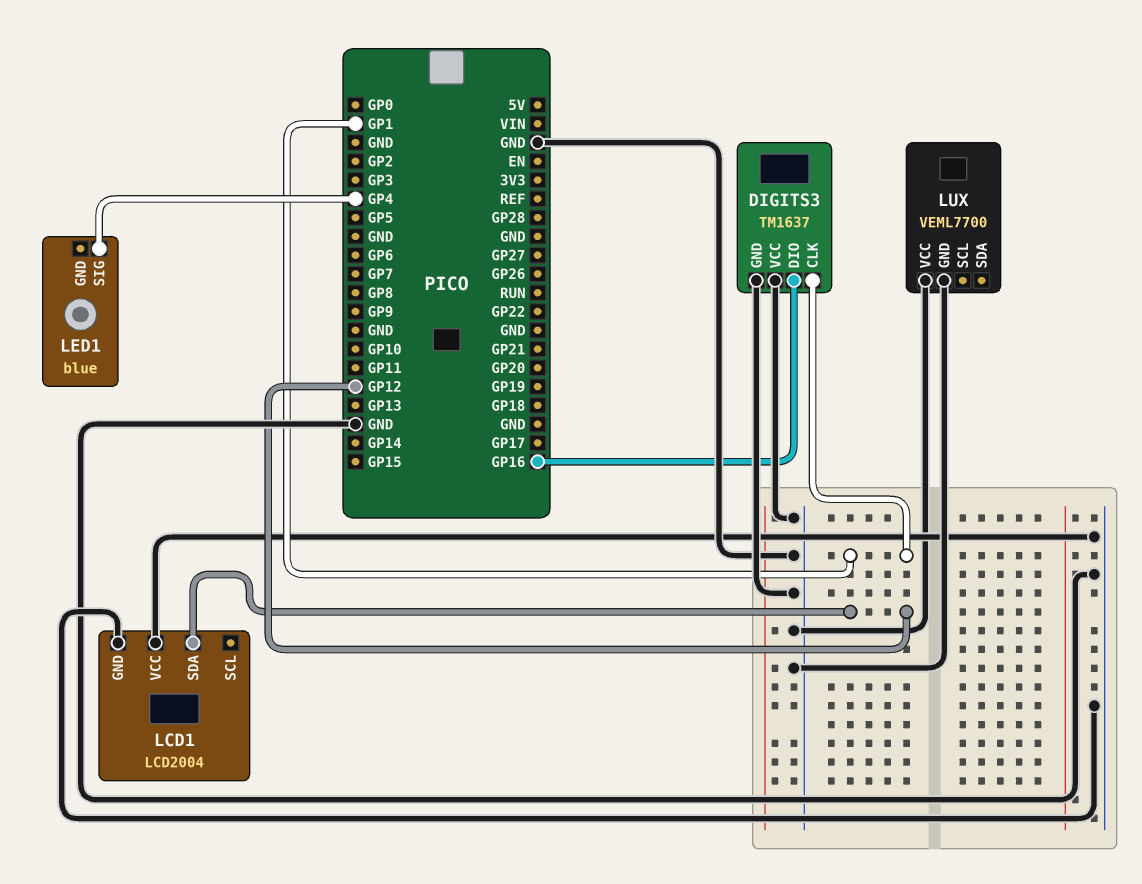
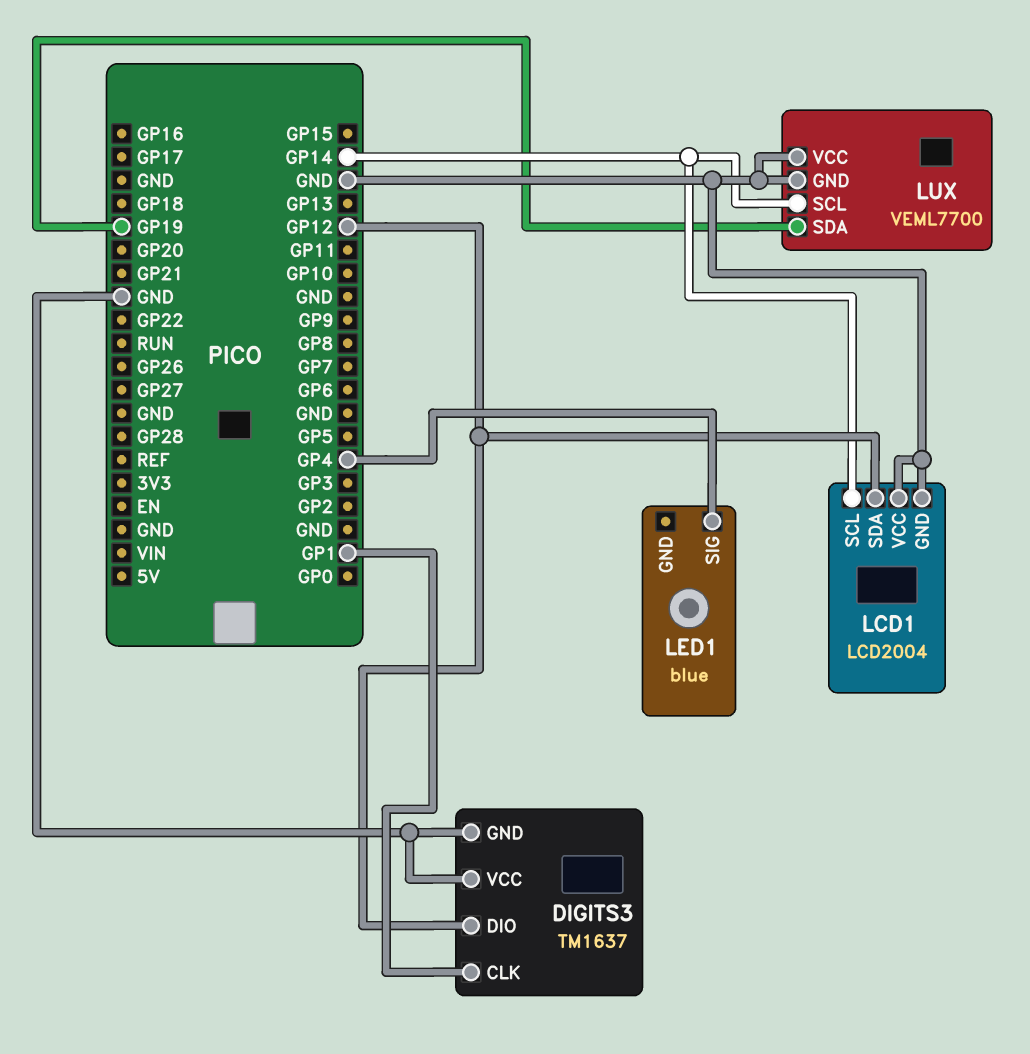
DIGITS3 pin DIO: GP16 -> GP12
LCD1 pin SCL: none -> GP14
LUX pin SCL: none -> GP14
LUX pin SDA: none -> GP19

